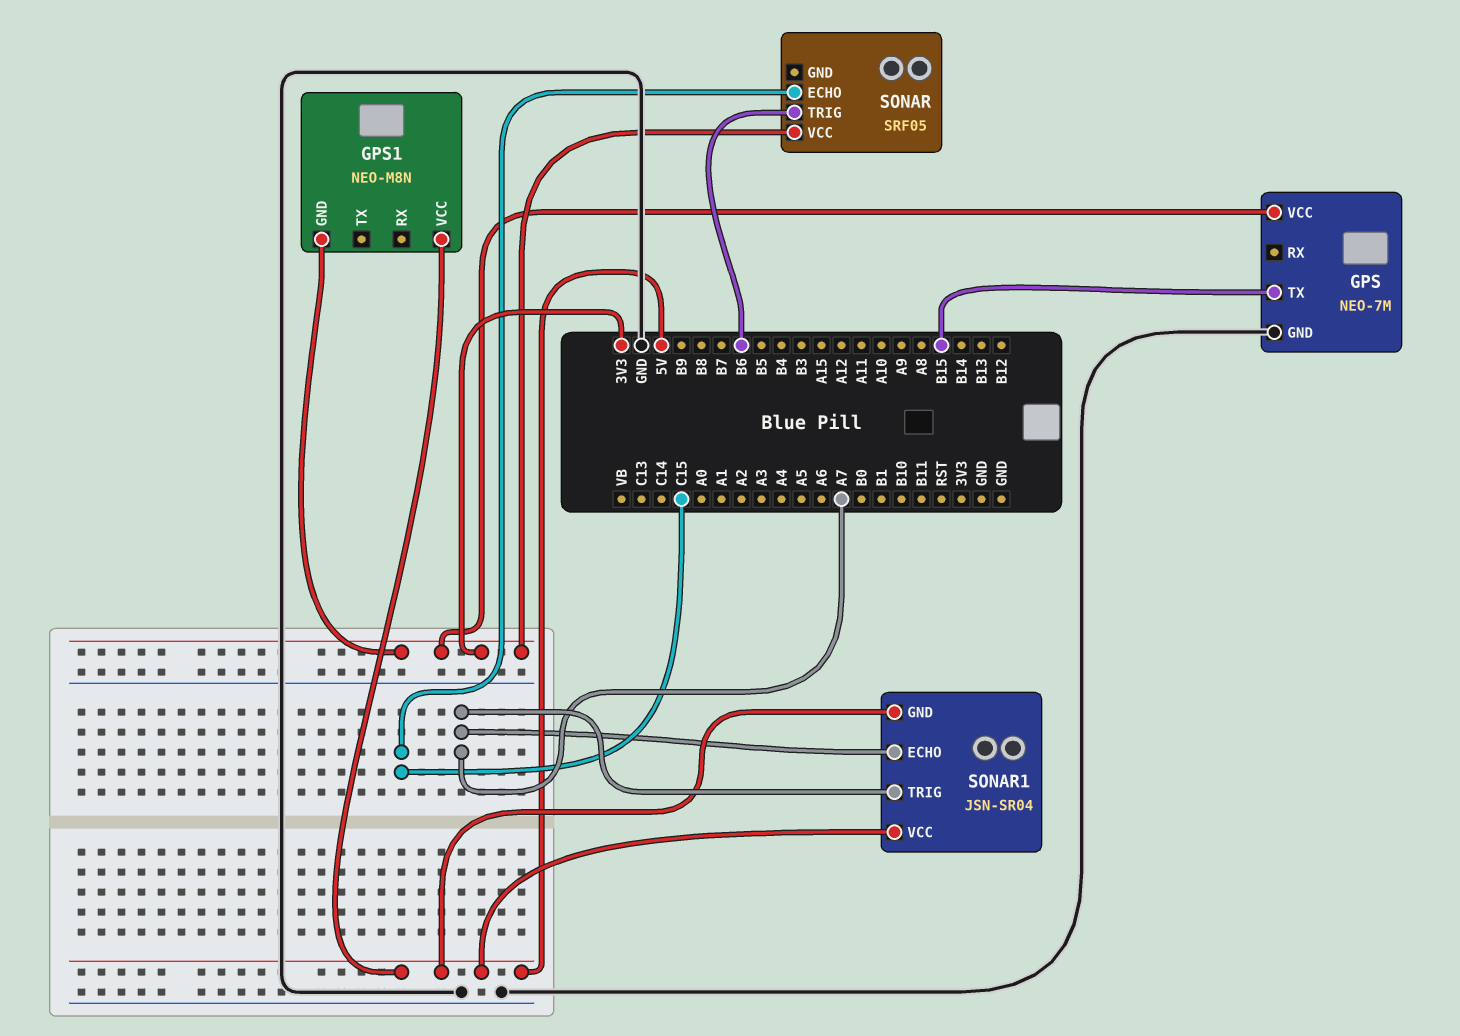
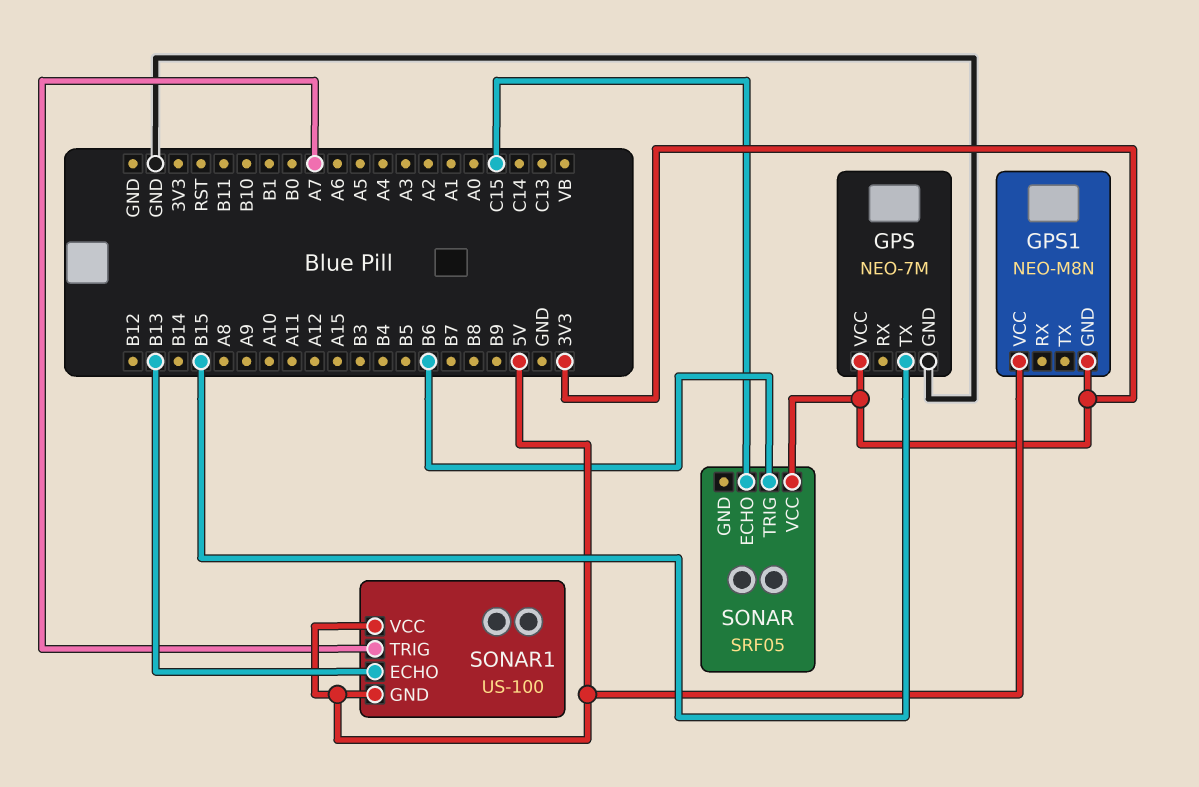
SONAR1: JSN-SR04 -> US-100
SONAR1 pin ECHO: A7 -> B13

